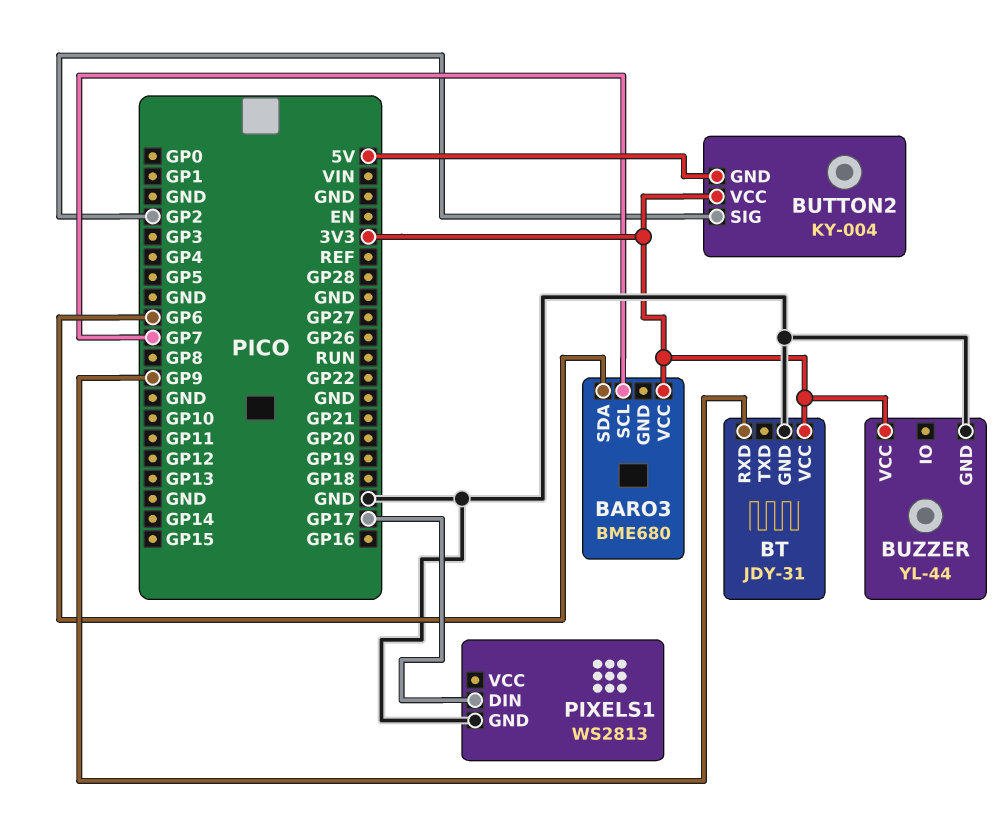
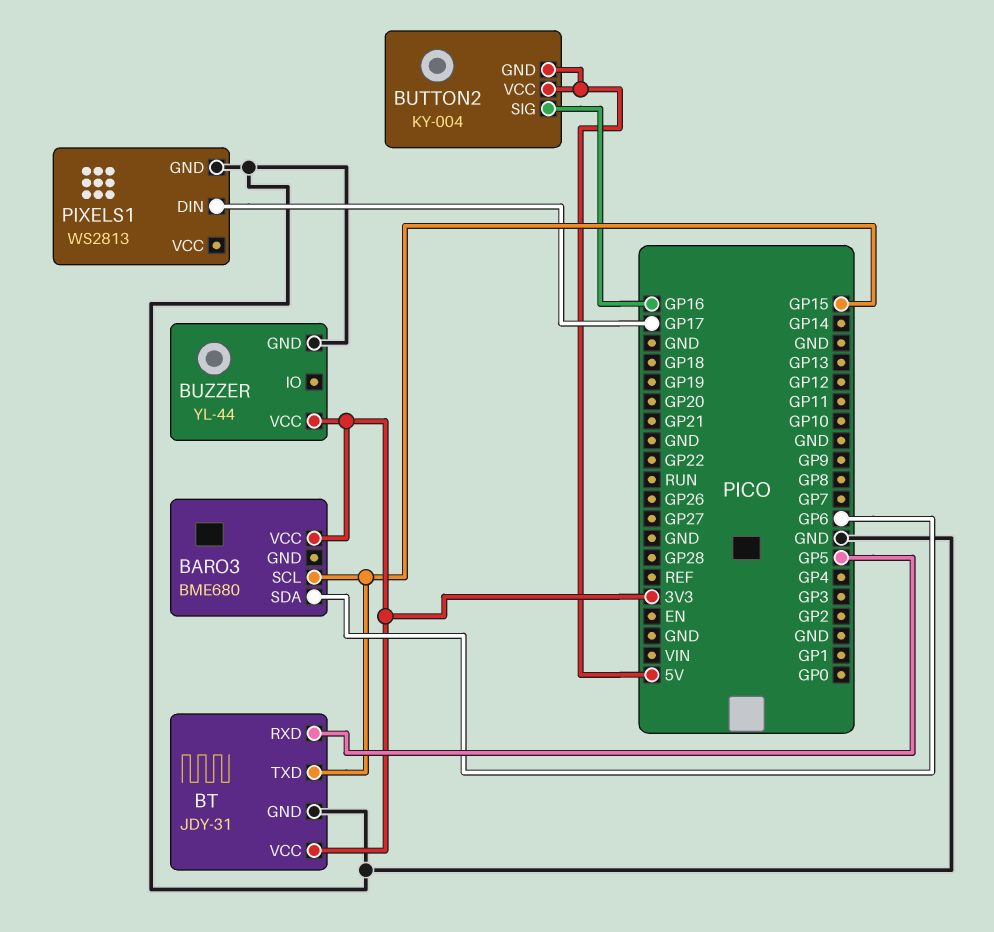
BARO3 pin SCL: GP7 -> GP15
BT pin RXD: GP9 -> GP5
BT pin TXD: none -> GP15
BUTTON2 pin SIG: GP2 -> GP16
BUTTON2 pin VCC: 3V3 -> 5V

